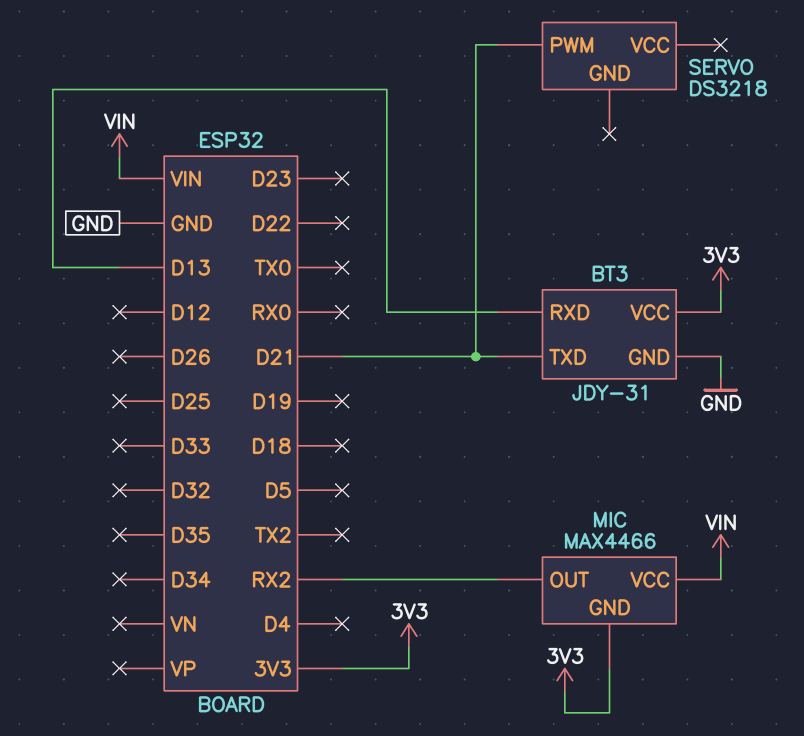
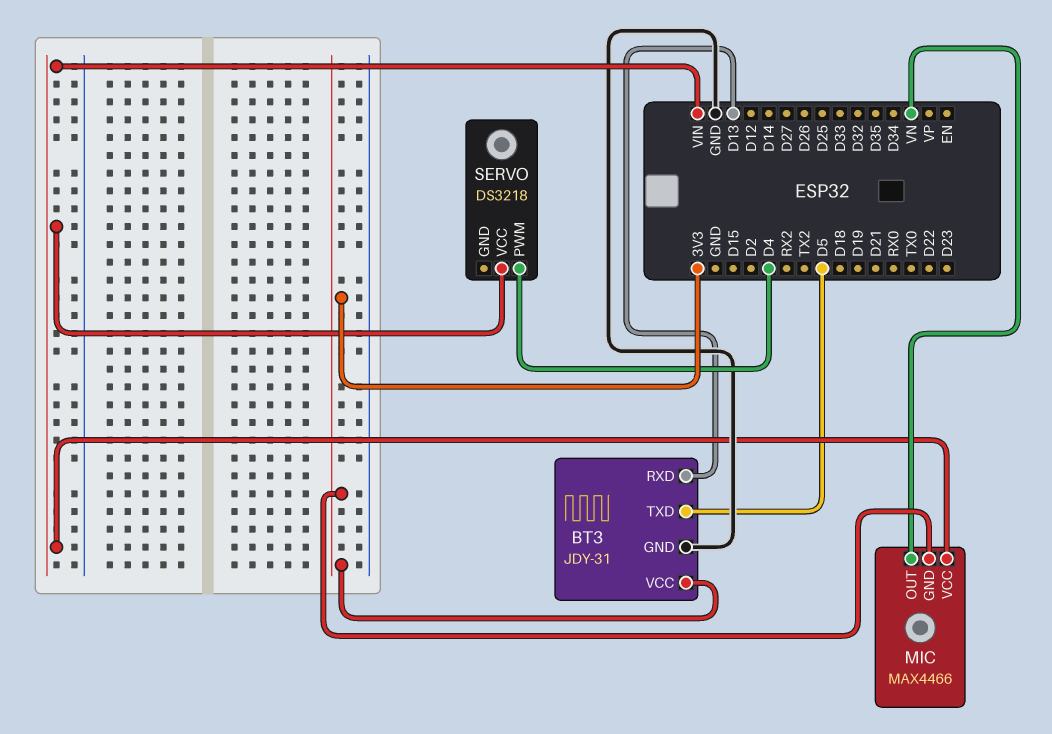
BT3 pin TXD: D21 -> D5
MIC pin OUT: RX2 -> VN
SERVO pin PWM: D21 -> D4
SERVO pin VCC: none -> VIN

